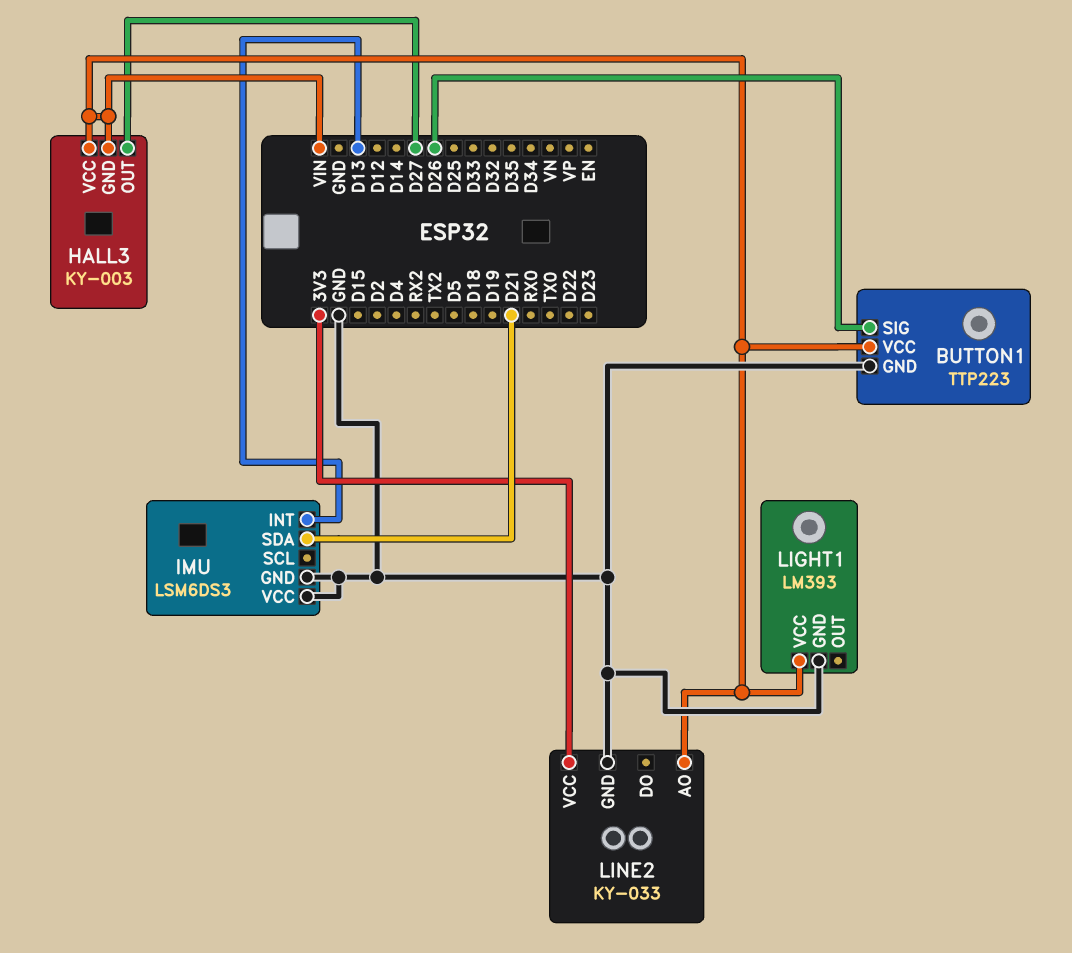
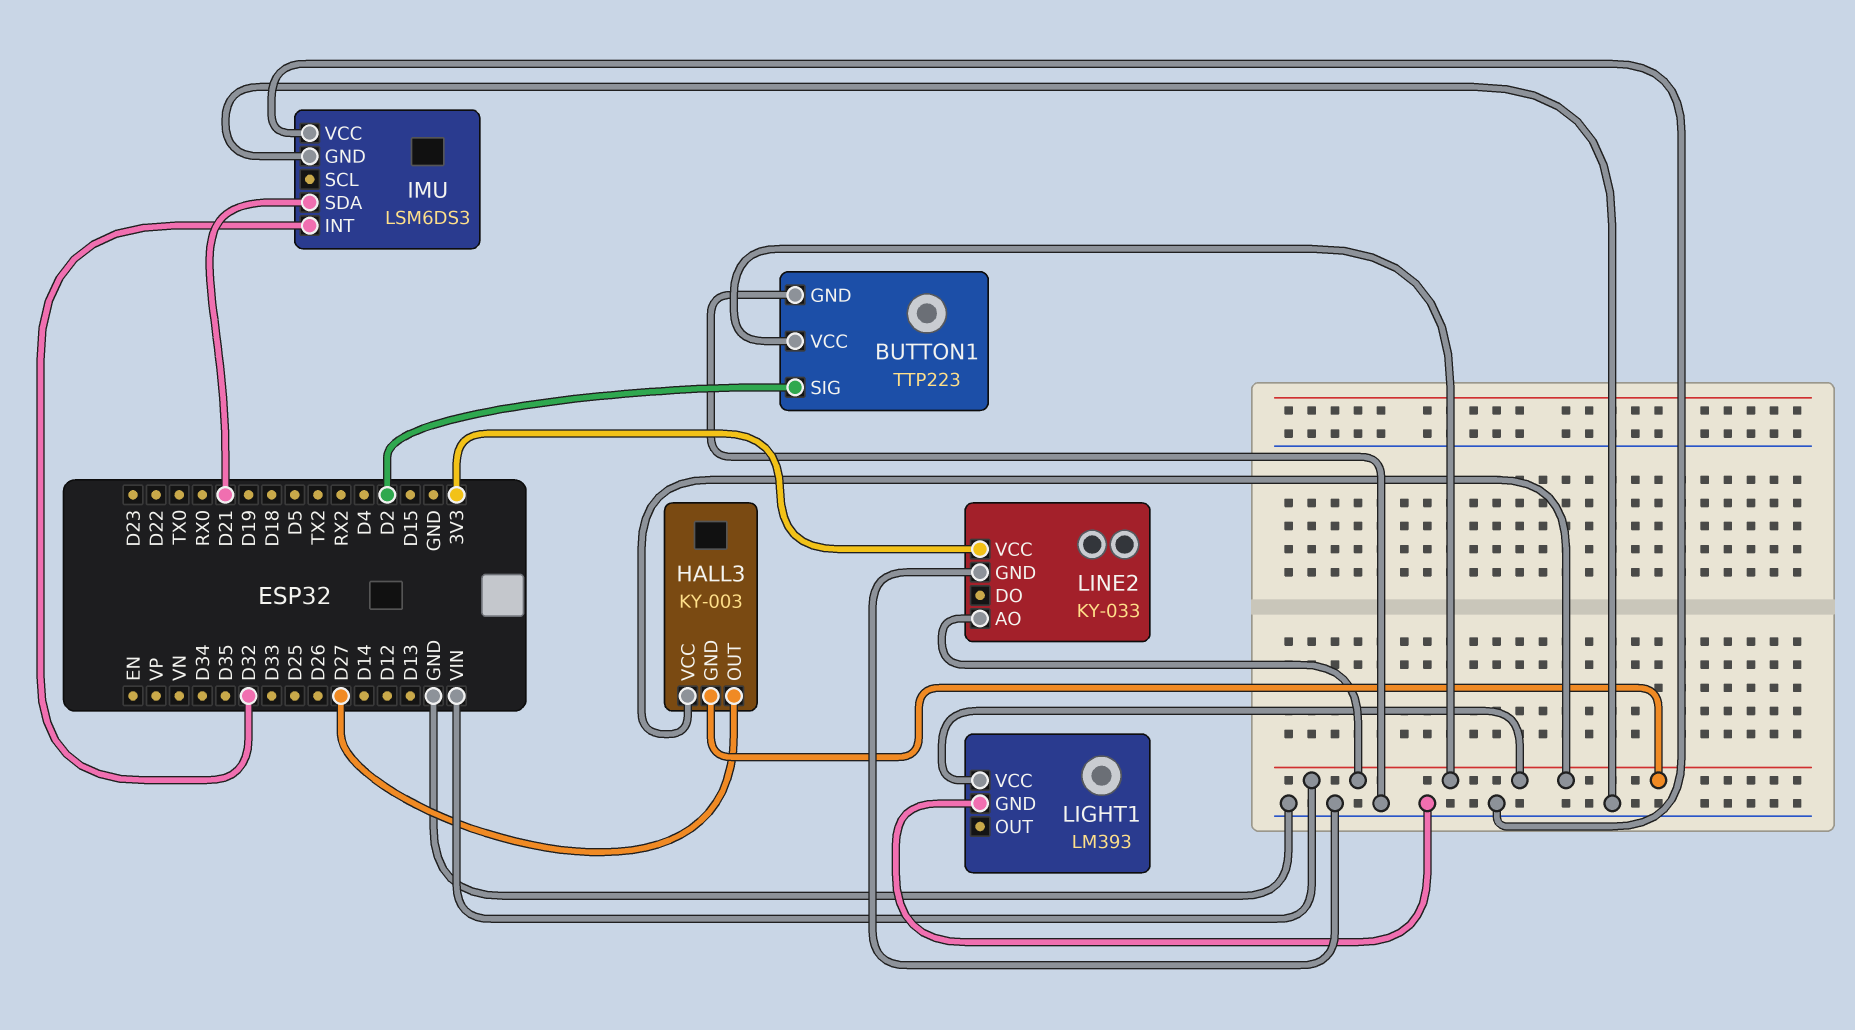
BUTTON1 pin SIG: D26 -> D2
IMU pin INT: D13 -> D32

